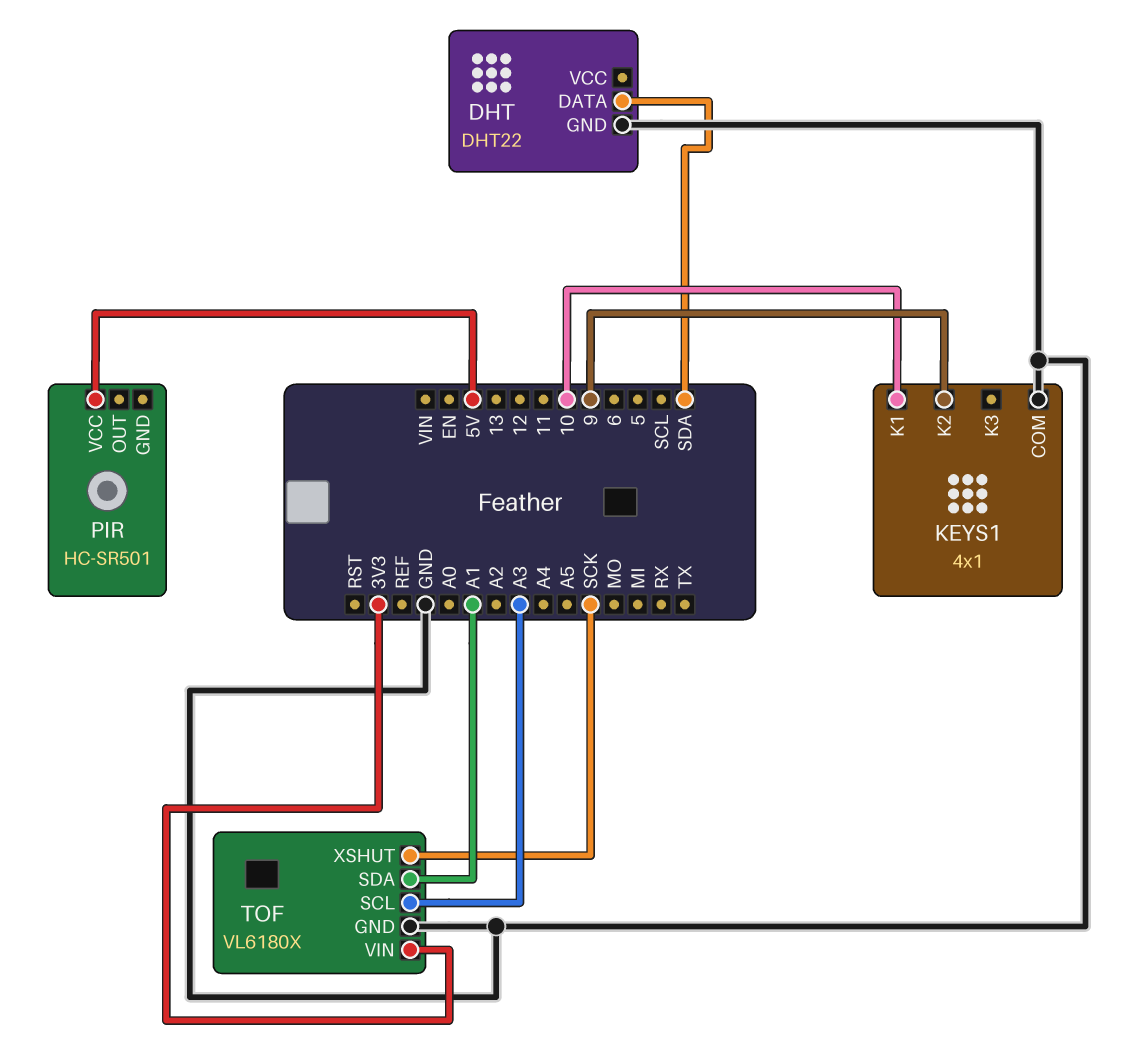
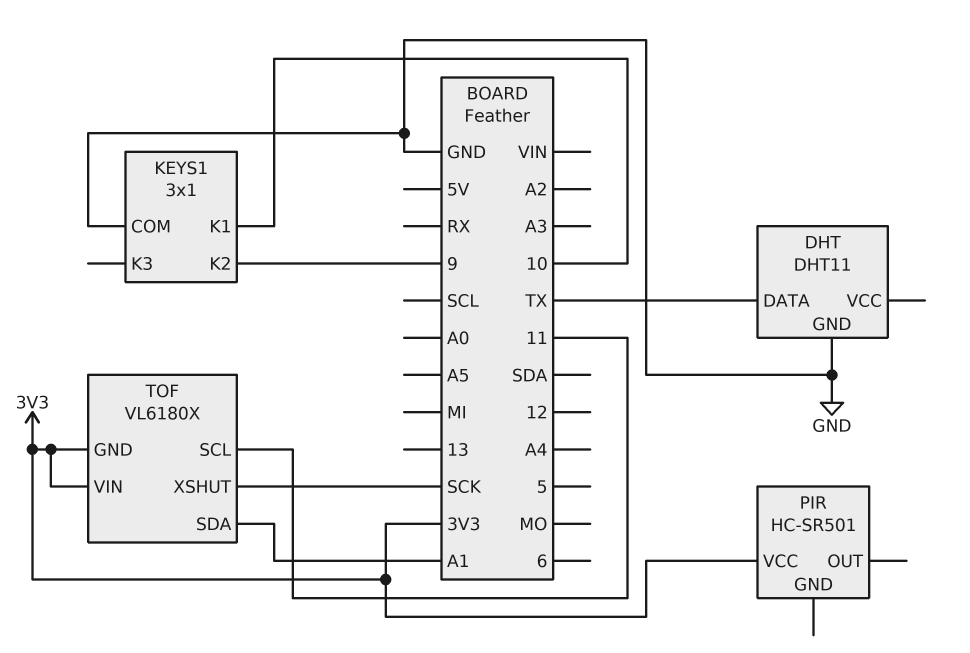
DHT: DHT22 -> DHT11
DHT pin DATA: SDA -> TX
KEYS1: 4x1 -> 3x1
PIR pin VCC: 5V -> 3V3
TOF pin GND: GND -> 3V3
TOF pin SCL: A3 -> 11

